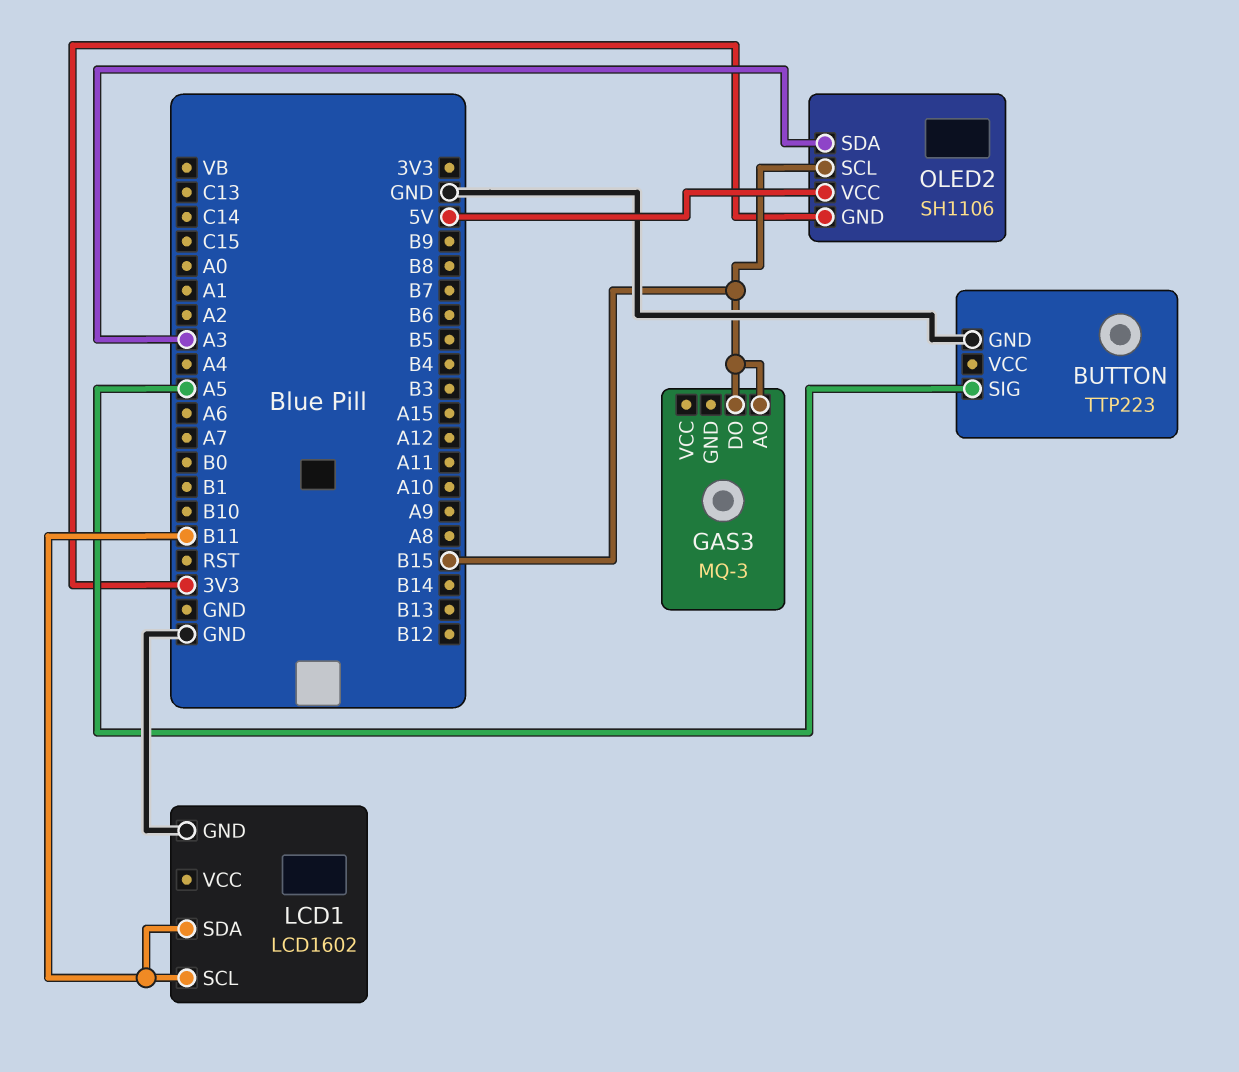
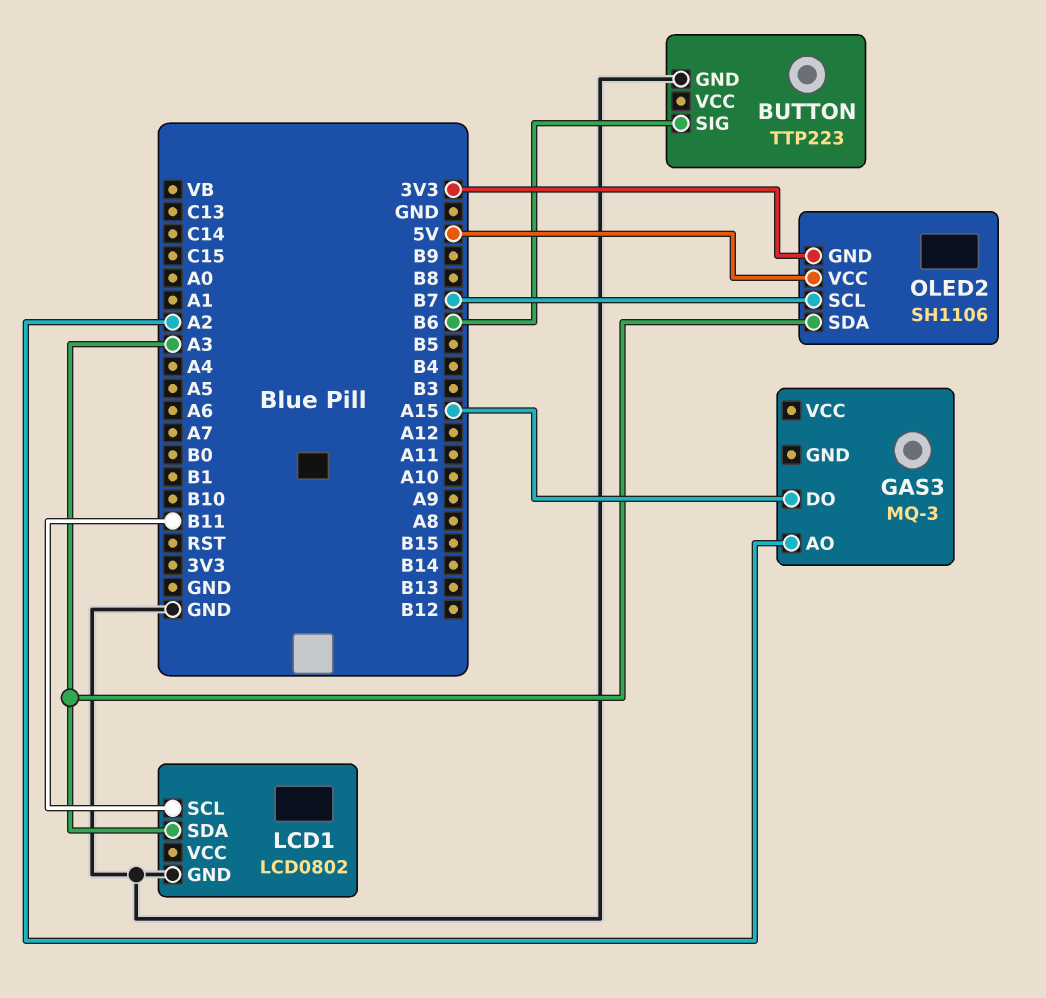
BUTTON pin SIG: A5 -> B6
GAS3 pin AO: B15 -> A2
GAS3 pin DO: B15 -> A15
LCD1: LCD1602 -> LCD0802
LCD1 pin SDA: B11 -> A3
OLED2 pin SCL: B15 -> B7

